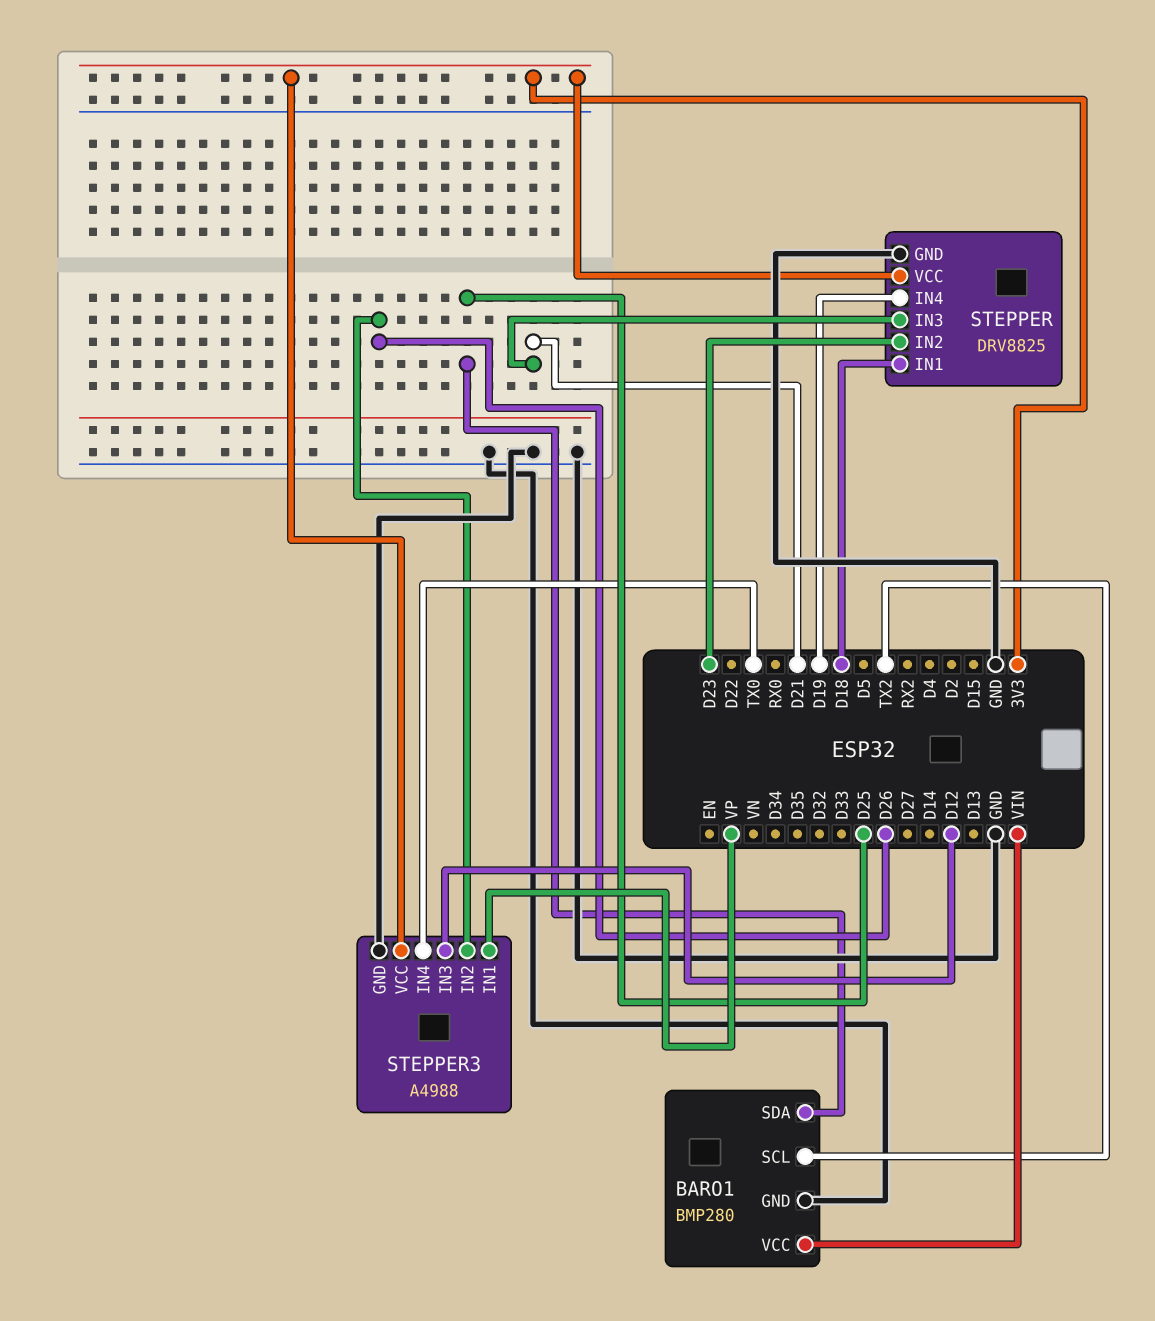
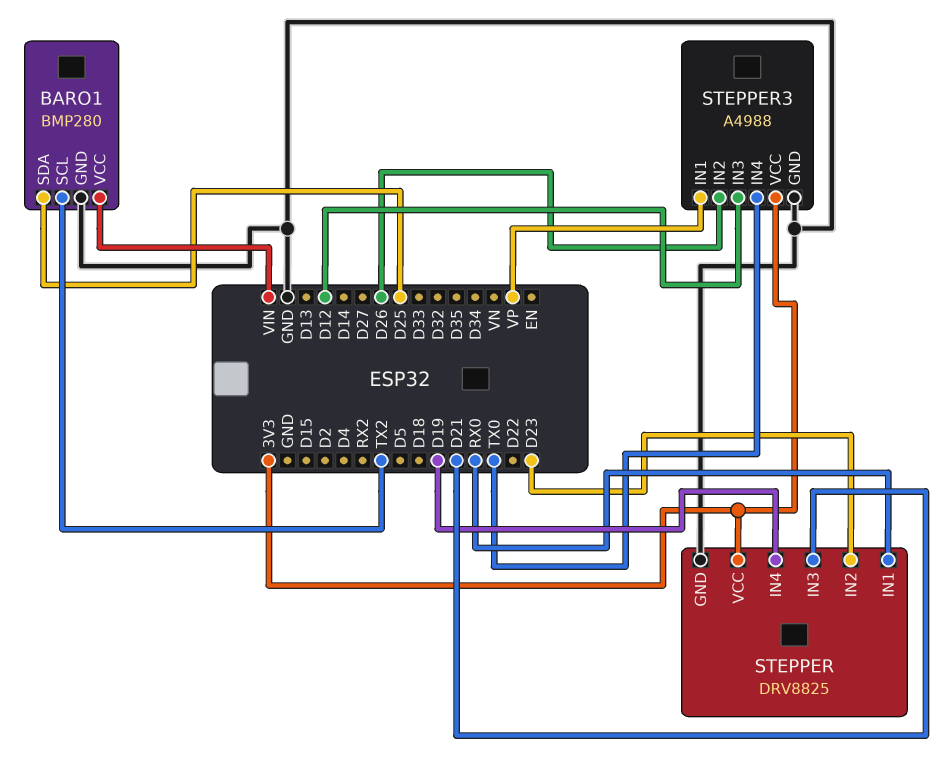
STEPPER pin IN1: D18 -> RX0

